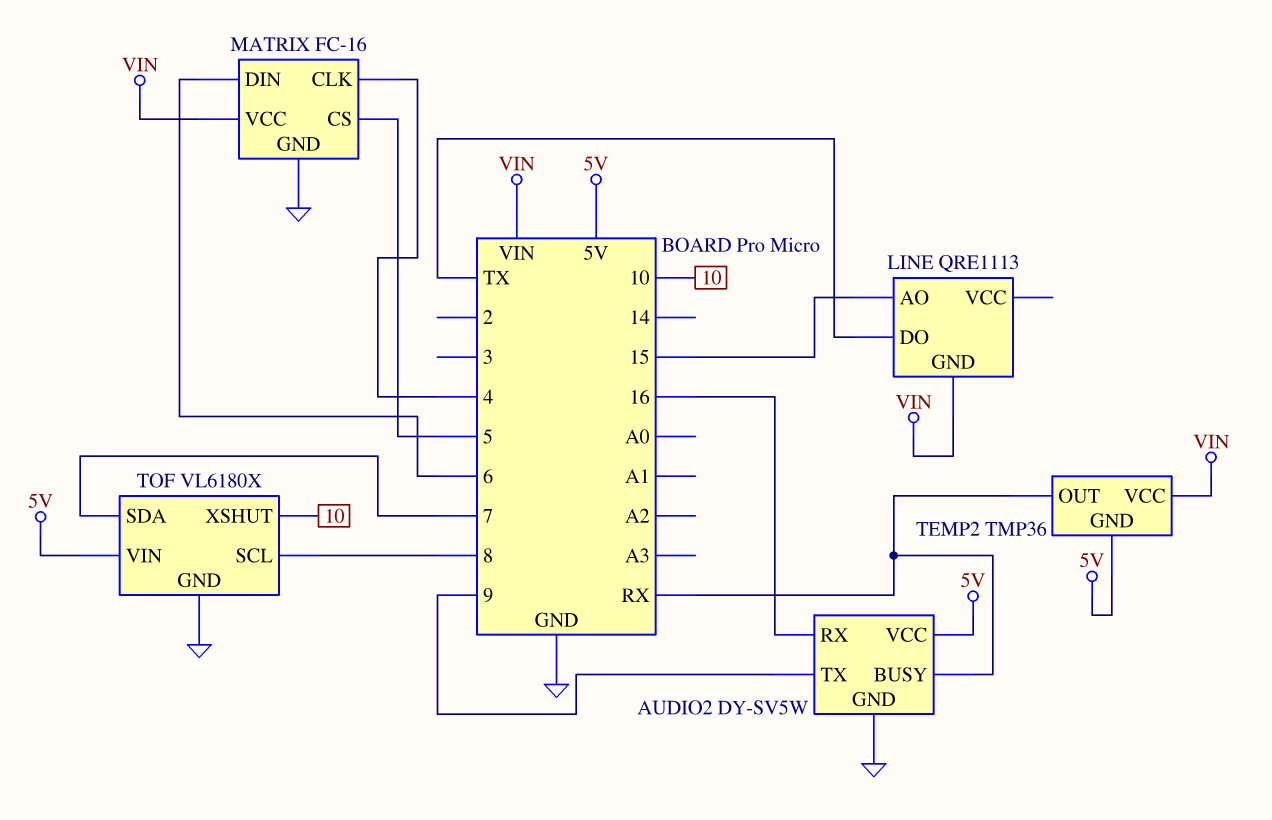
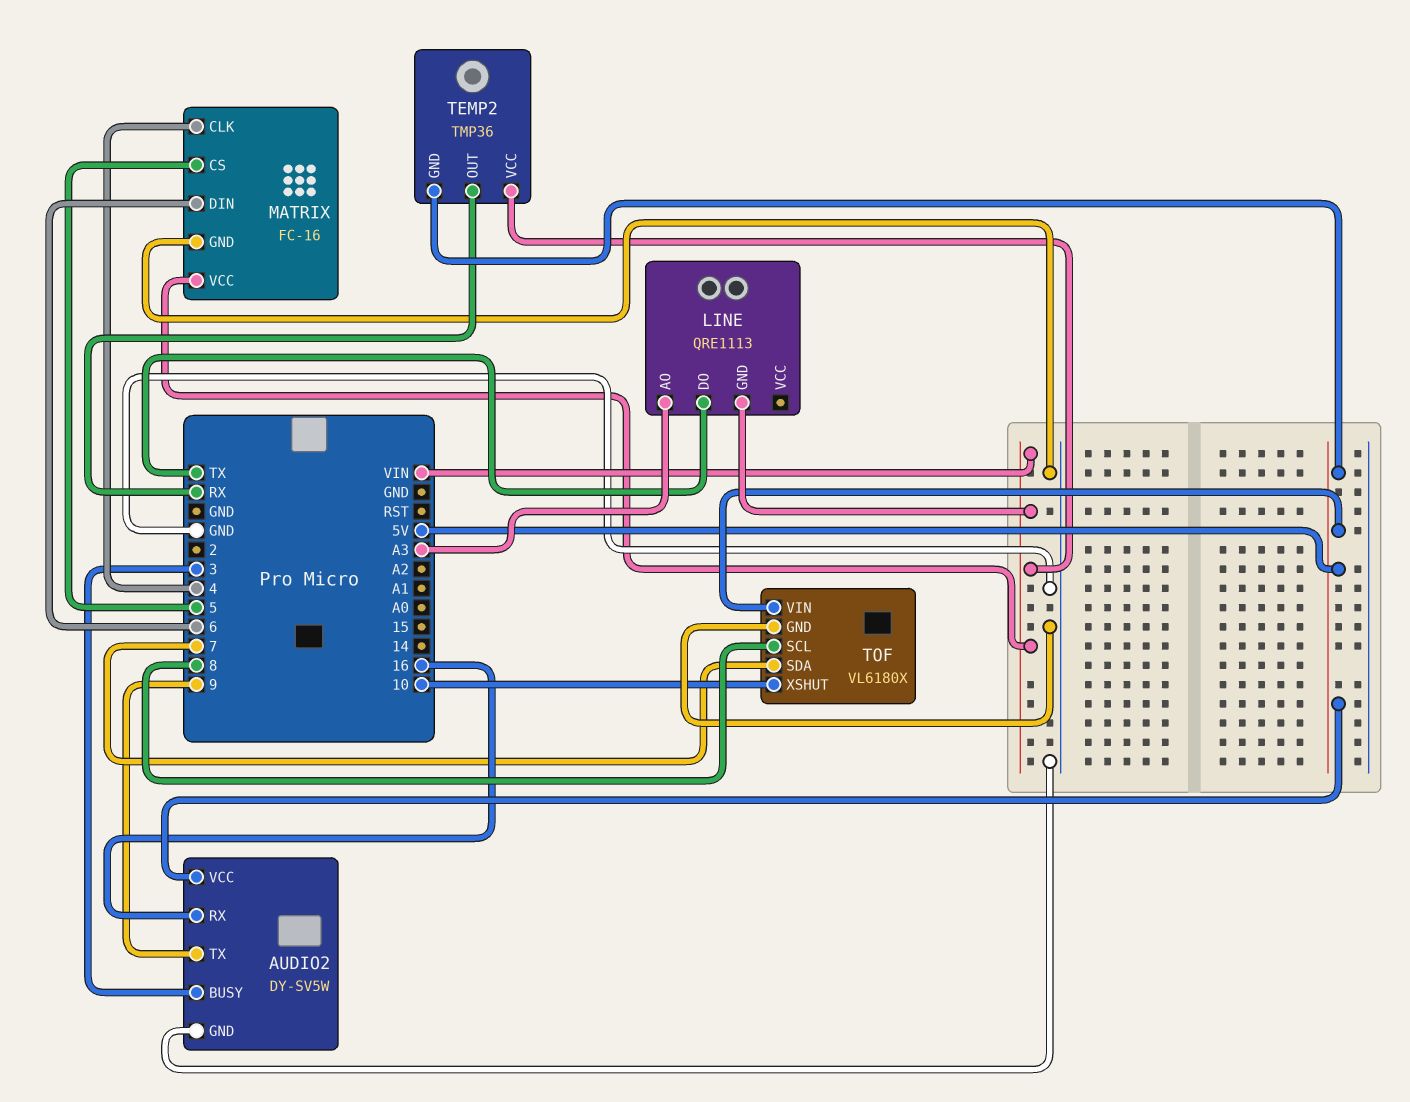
AUDIO2 pin BUSY: RX -> 3
LINE pin AO: 15 -> A3

